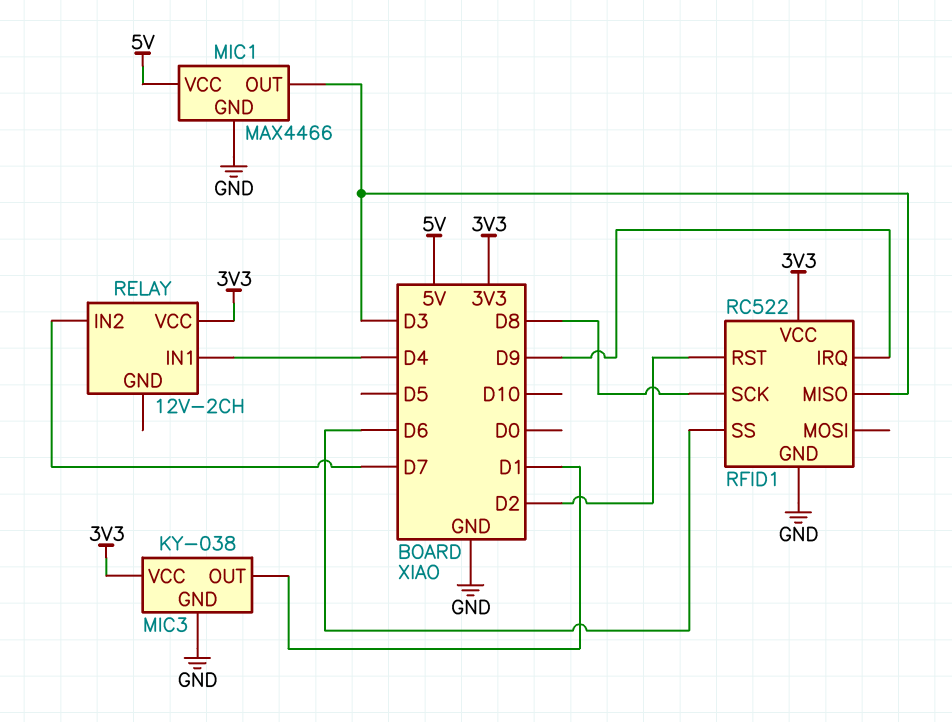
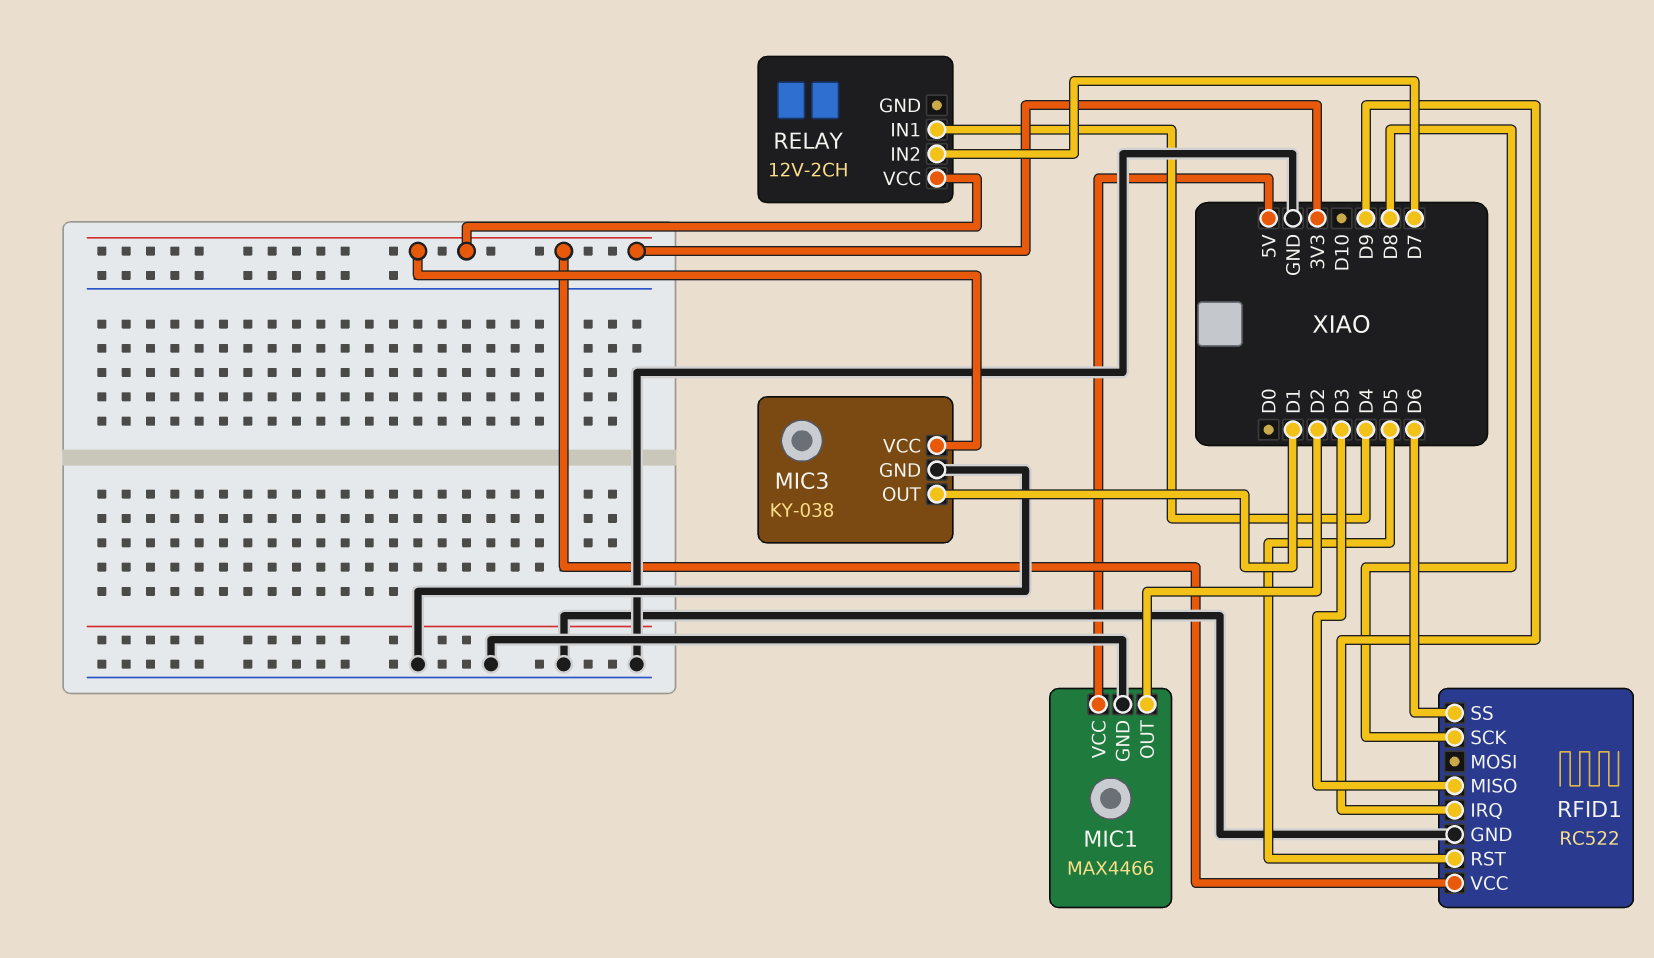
MIC1 pin OUT: D3 -> D2
RFID1 pin RST: D2 -> D5

